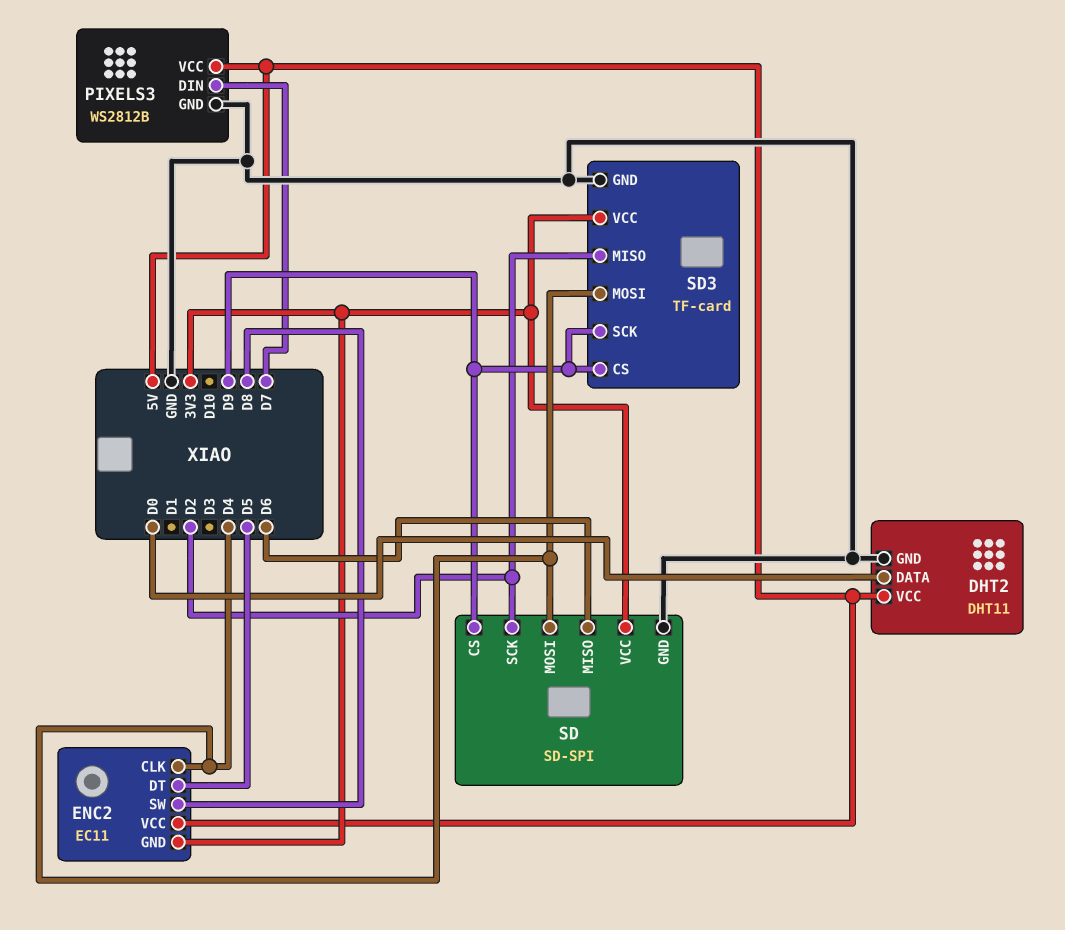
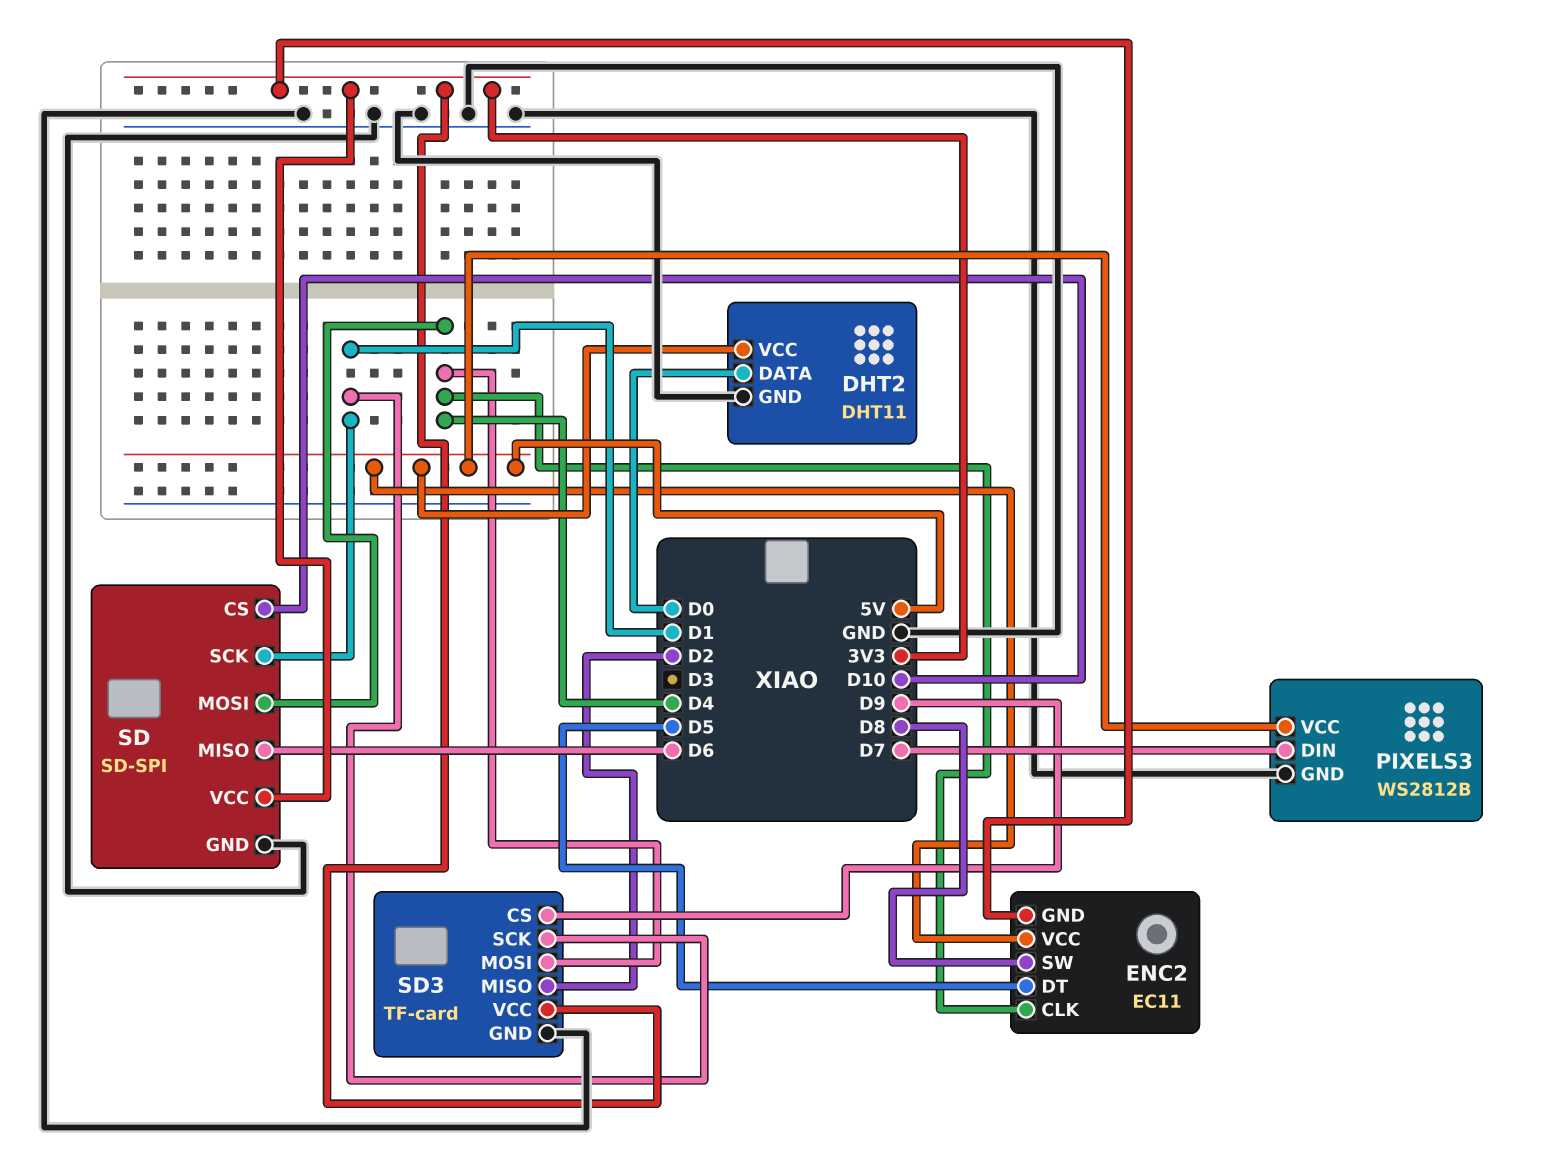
SD pin CS: D9 -> D10
SD pin SCK: D2 -> D1
SD3 pin SCK: D9 -> D1

